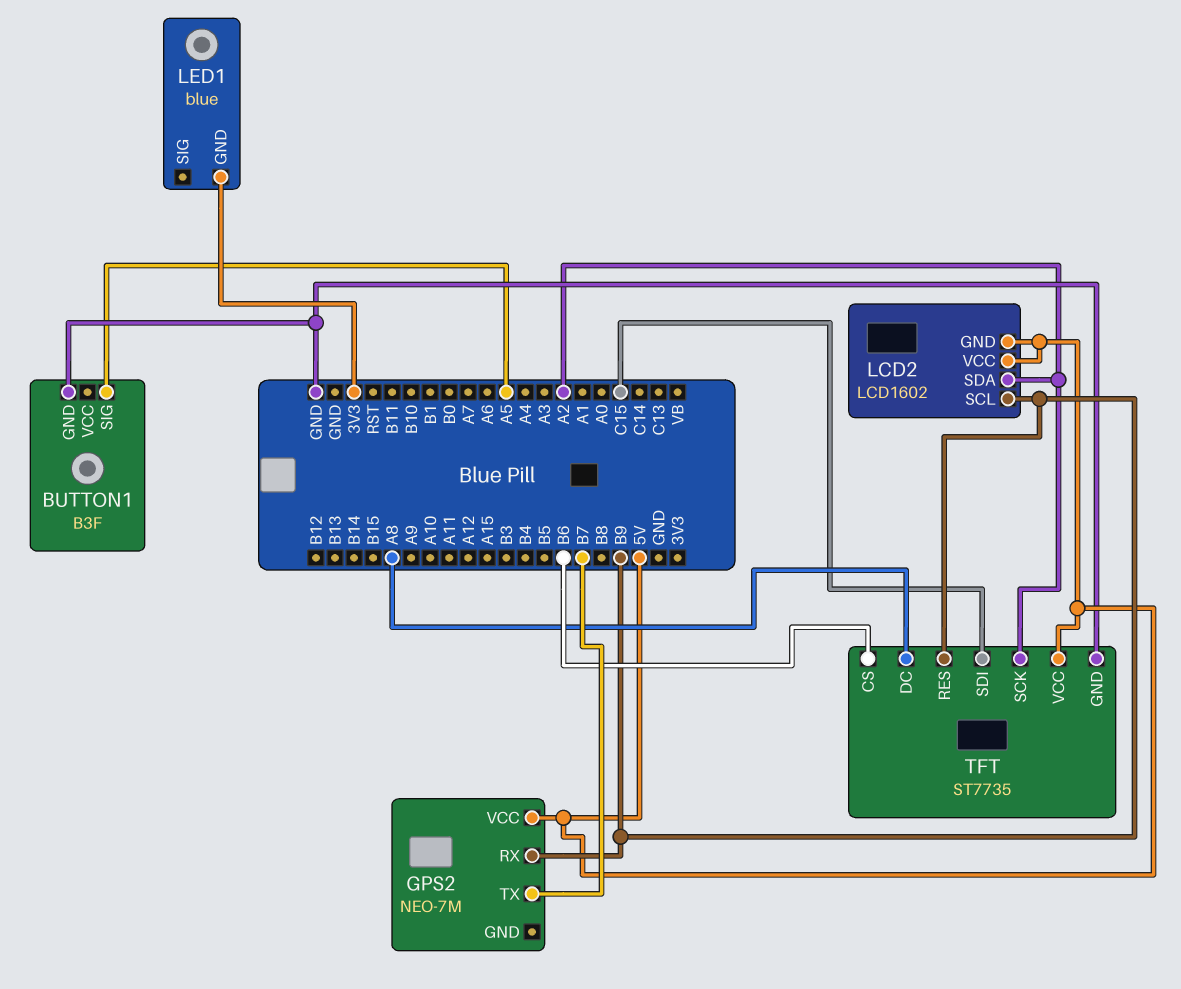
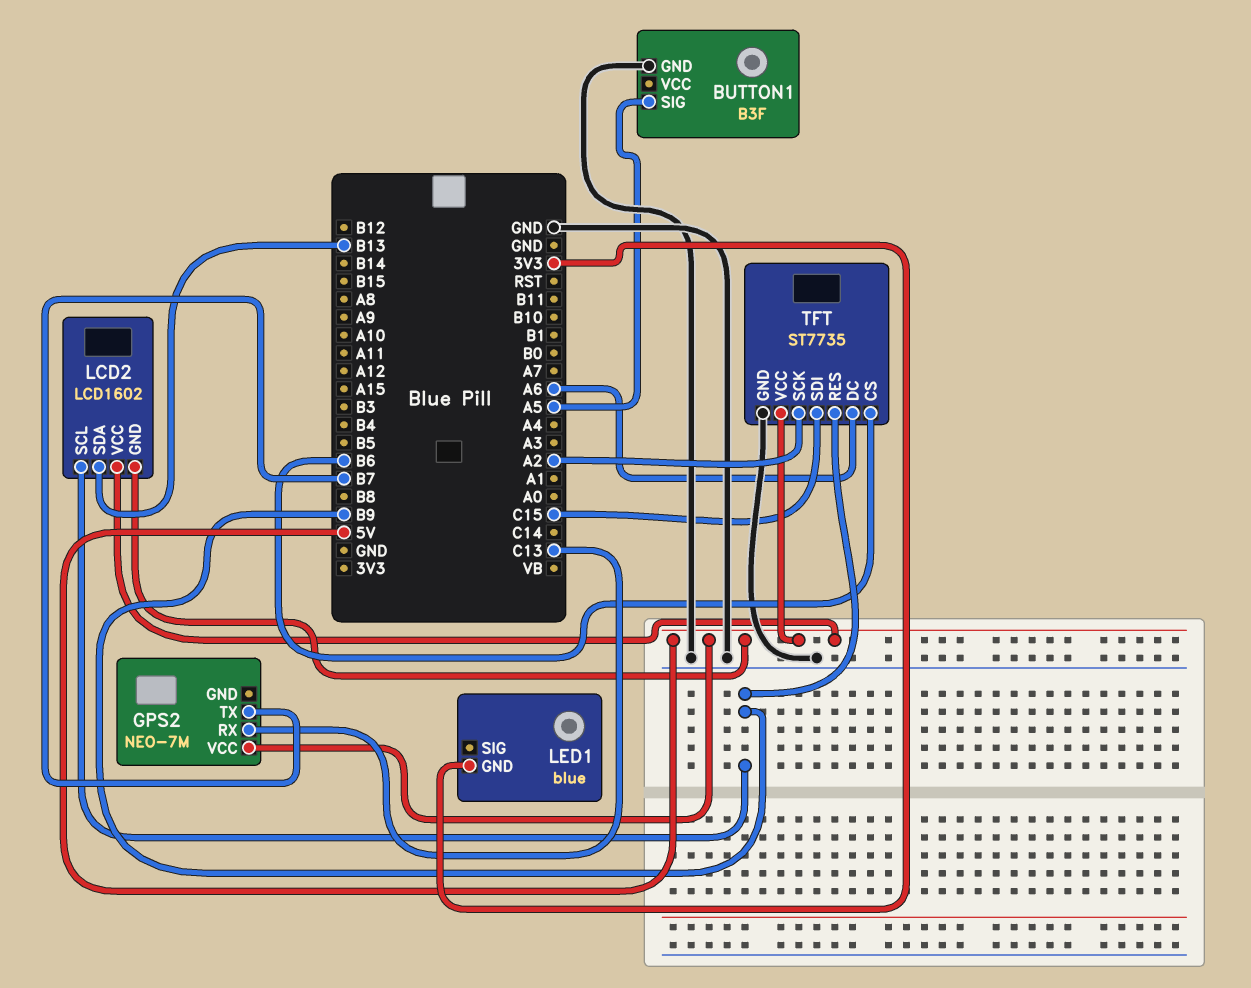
GPS2 pin RX: B9 -> C13
LCD2 pin SDA: A2 -> B13
TFT pin DC: A8 -> A6

